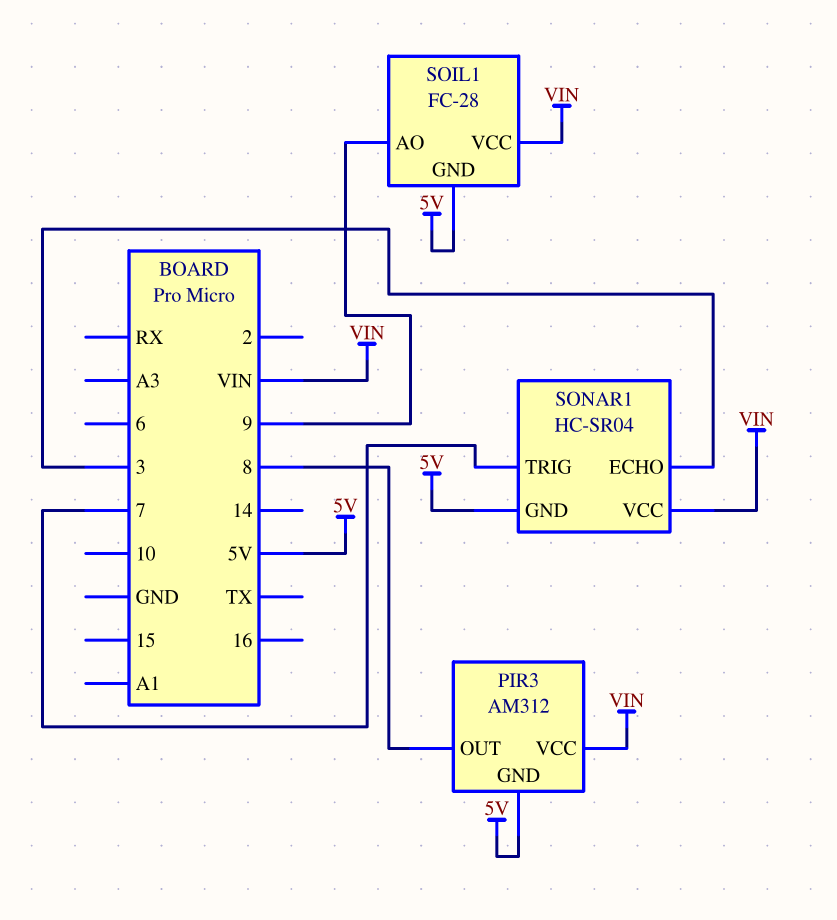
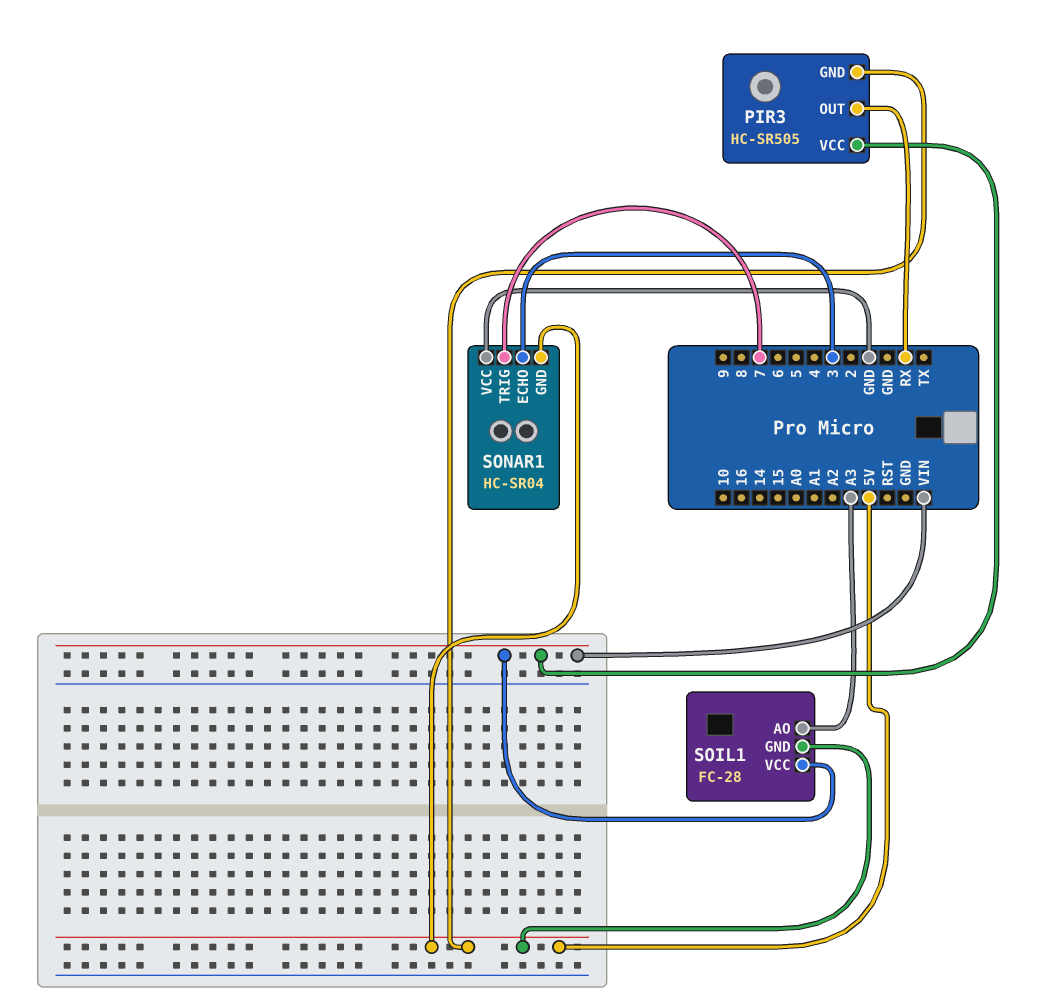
PIR3: AM312 -> HC-SR505
PIR3 pin OUT: 8 -> RX
SOIL1 pin AO: 9 -> A3
SONAR1 pin VCC: VIN -> GND

